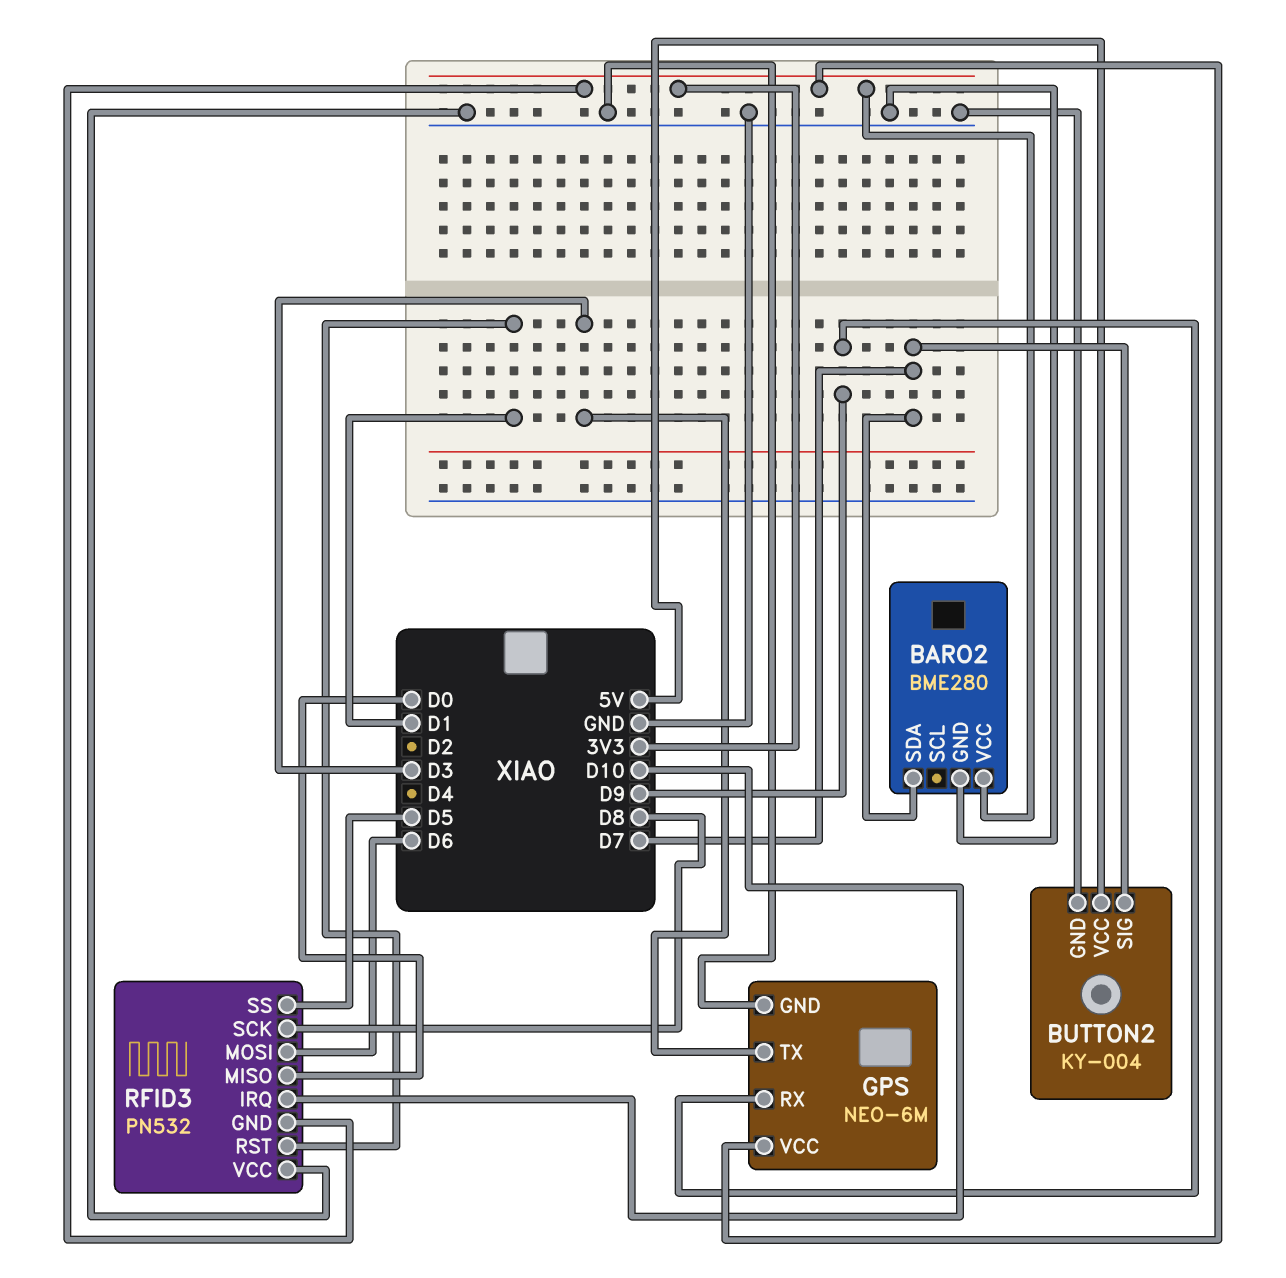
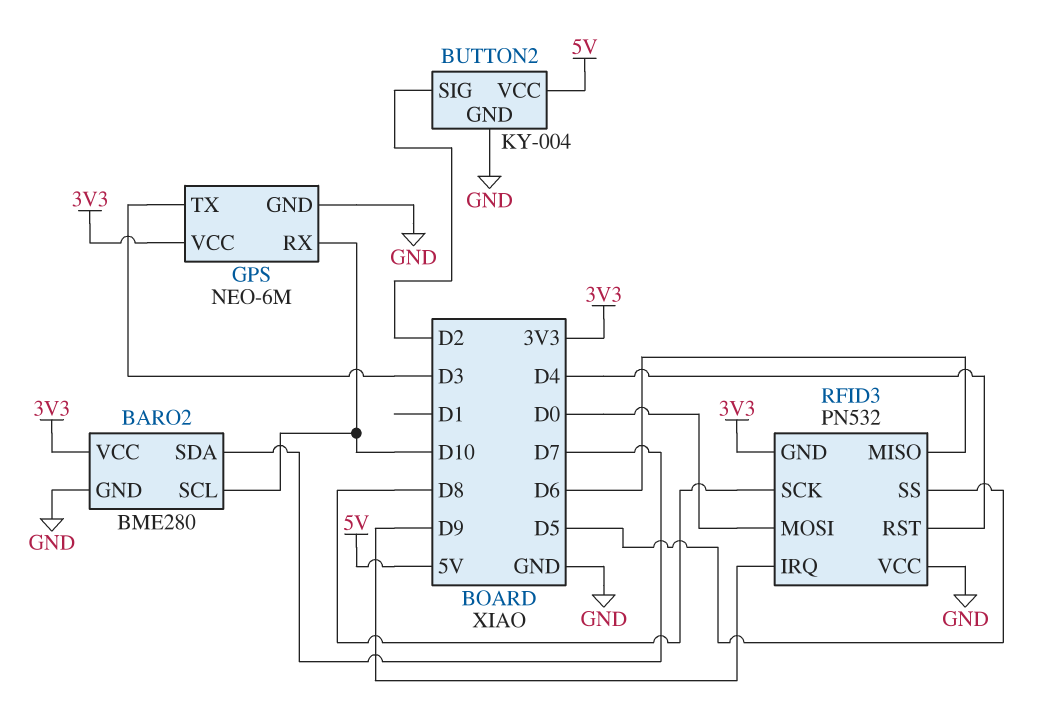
BARO2 pin SCL: none -> D10
BUTTON2 pin SIG: D7 -> D2
GPS pin RX: D9 -> D10
RFID3 pin IRQ: D10 -> D9
RFID3 pin MISO: D0 -> D6
RFID3 pin MOSI: D6 -> D0
RFID3 pin RST: D1 -> D4

